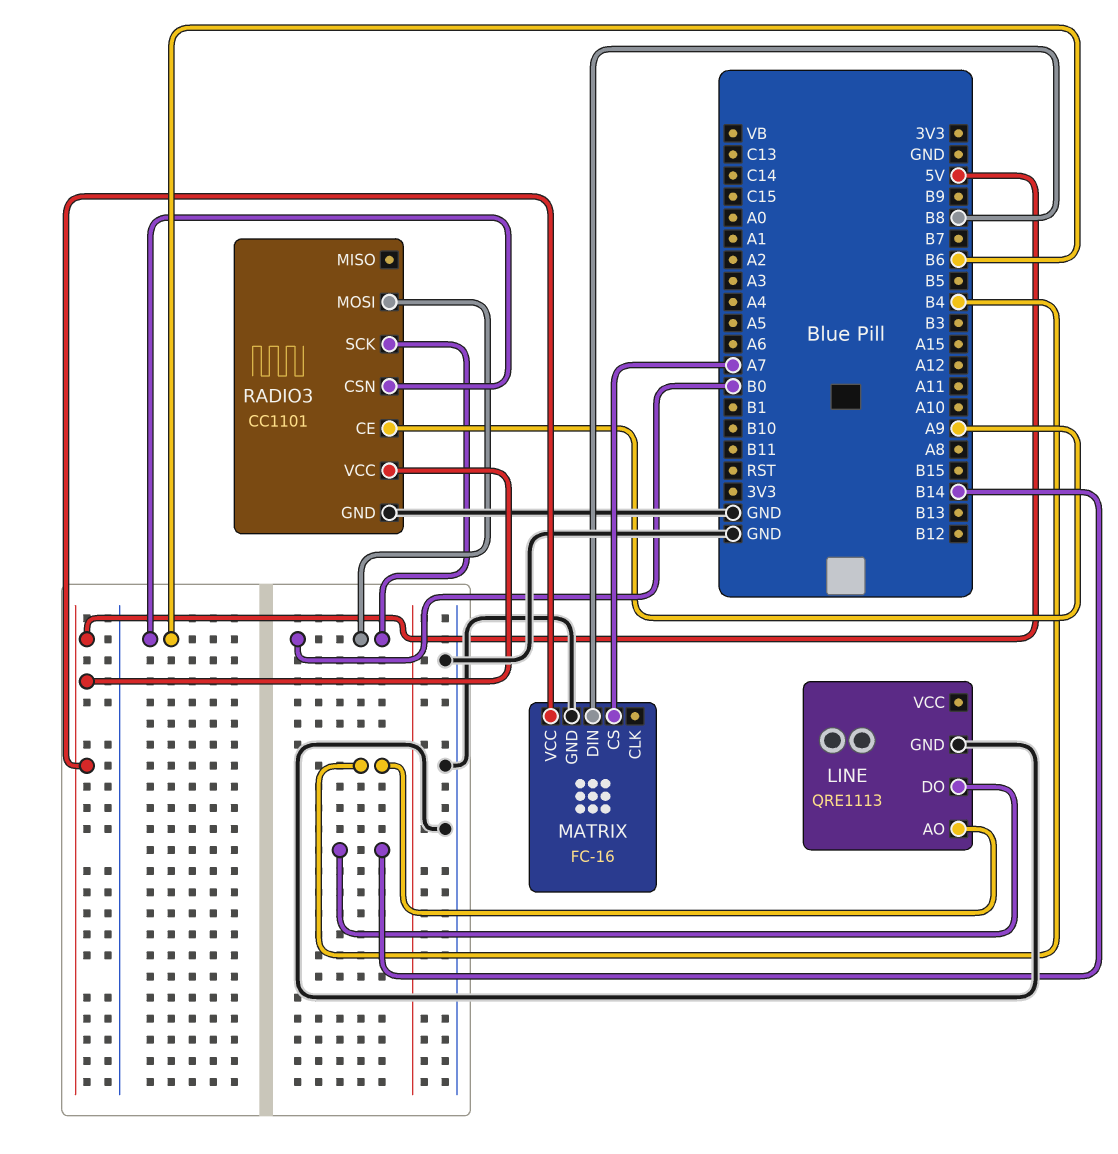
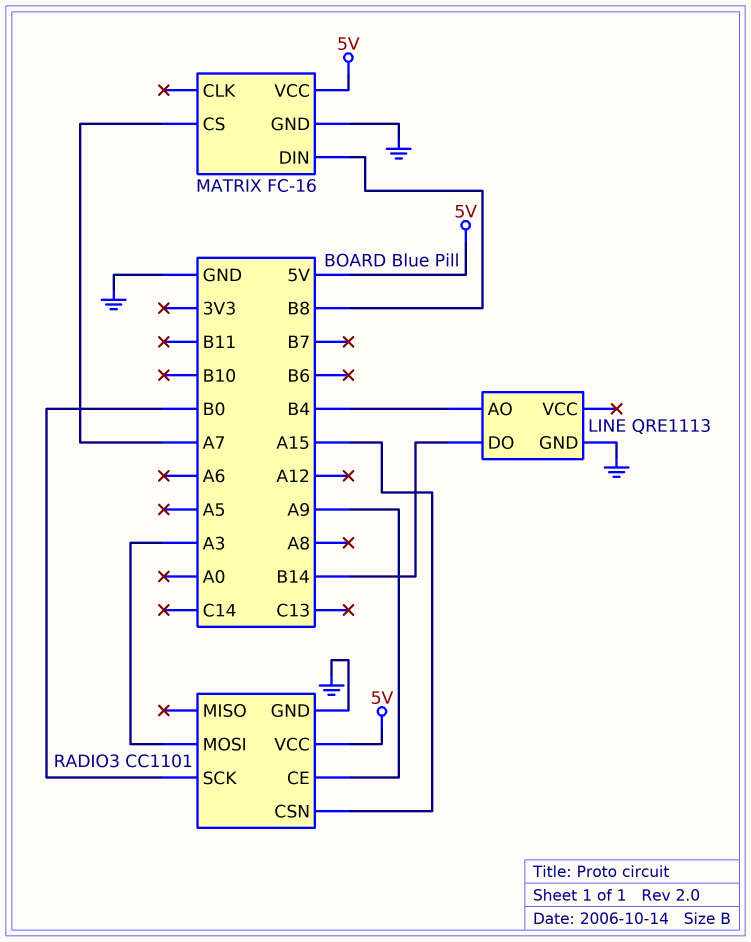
RADIO3 pin CSN: B6 -> A15
RADIO3 pin MOSI: B0 -> A3

